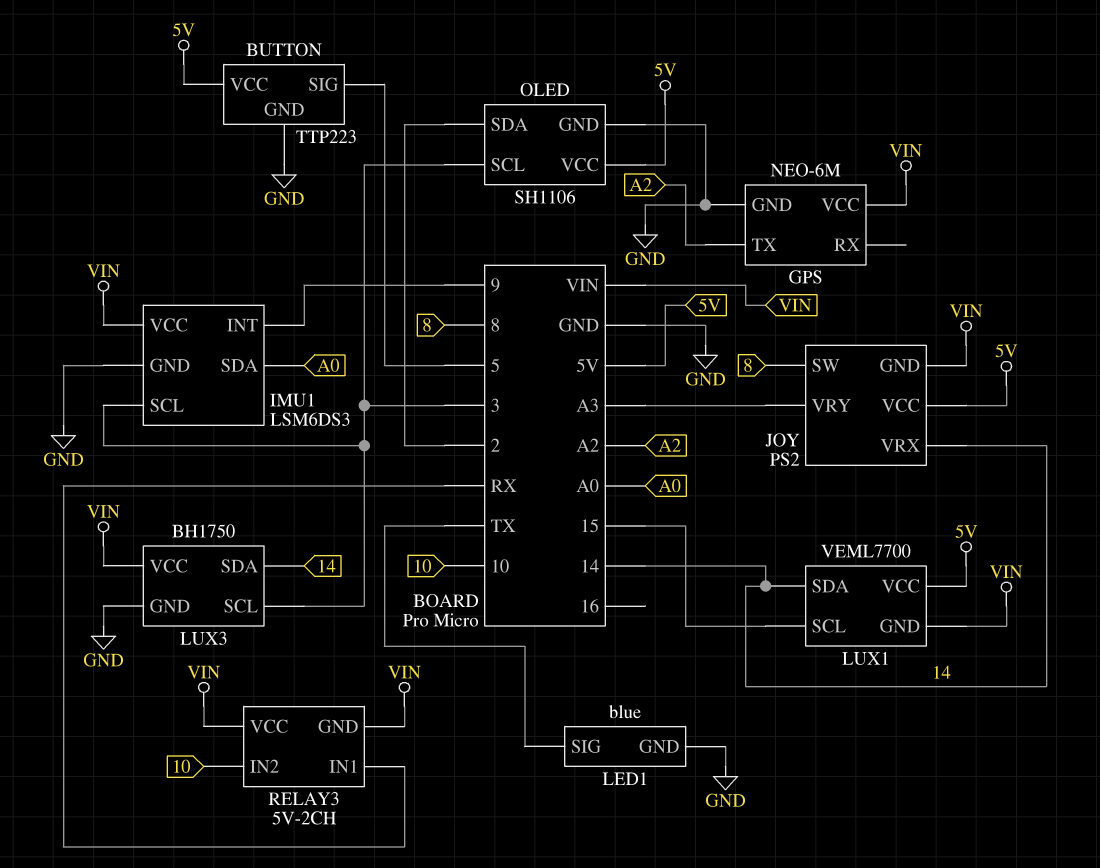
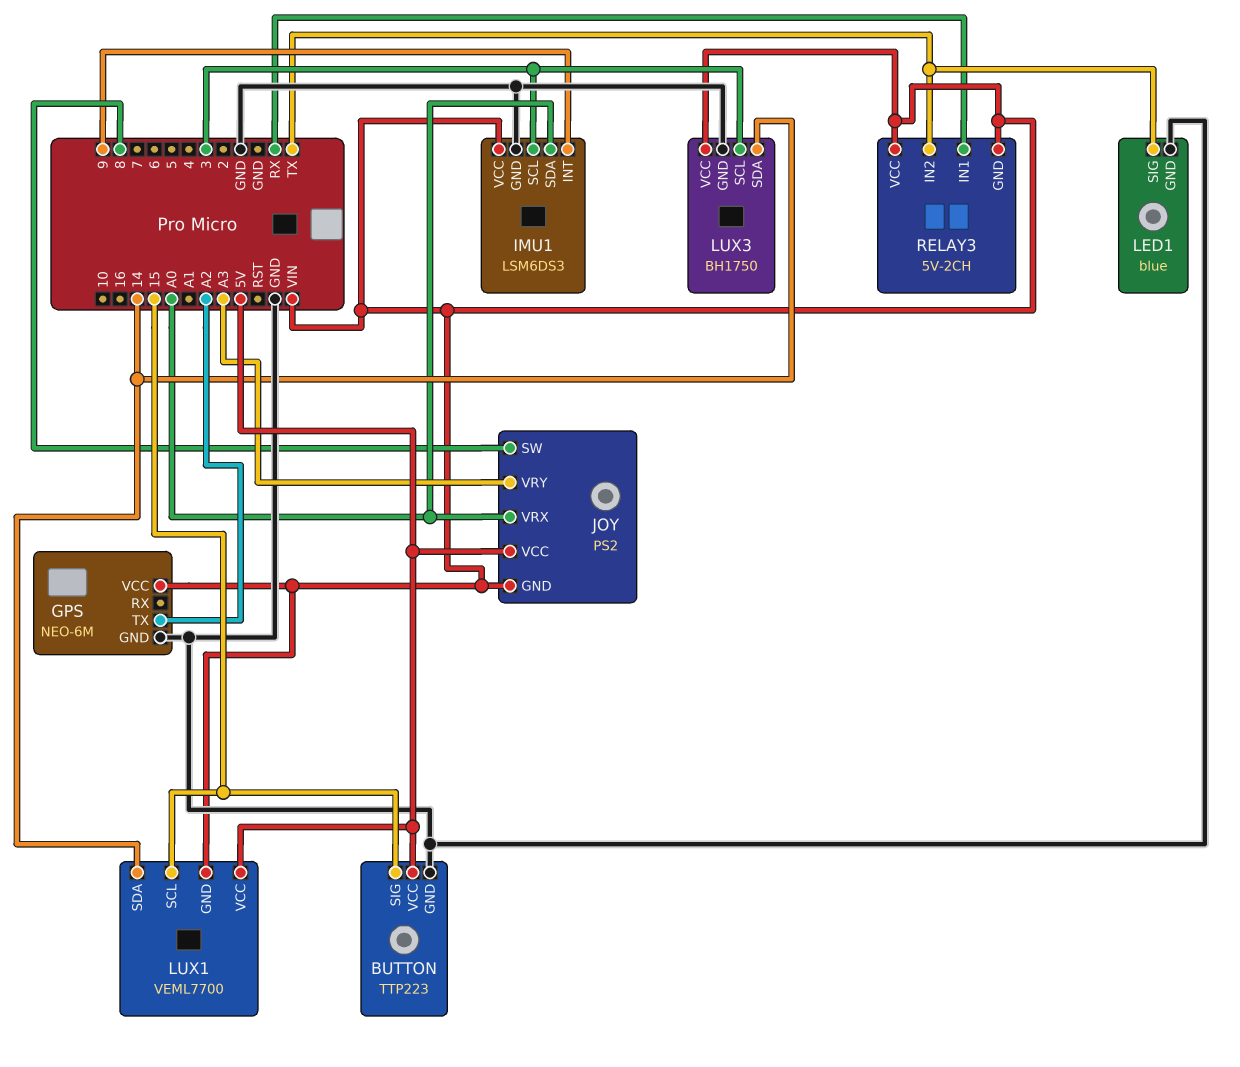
BUTTON pin SIG: 5 -> 15
JOY pin VRX: 14 -> A0
OLED: SH1106 -> none
OLED pin GND: GND -> none
OLED pin SCL: 3 -> none
OLED pin SDA: 2 -> none
OLED pin VCC: 5V -> none
RELAY3 pin IN2: 10 -> TX

